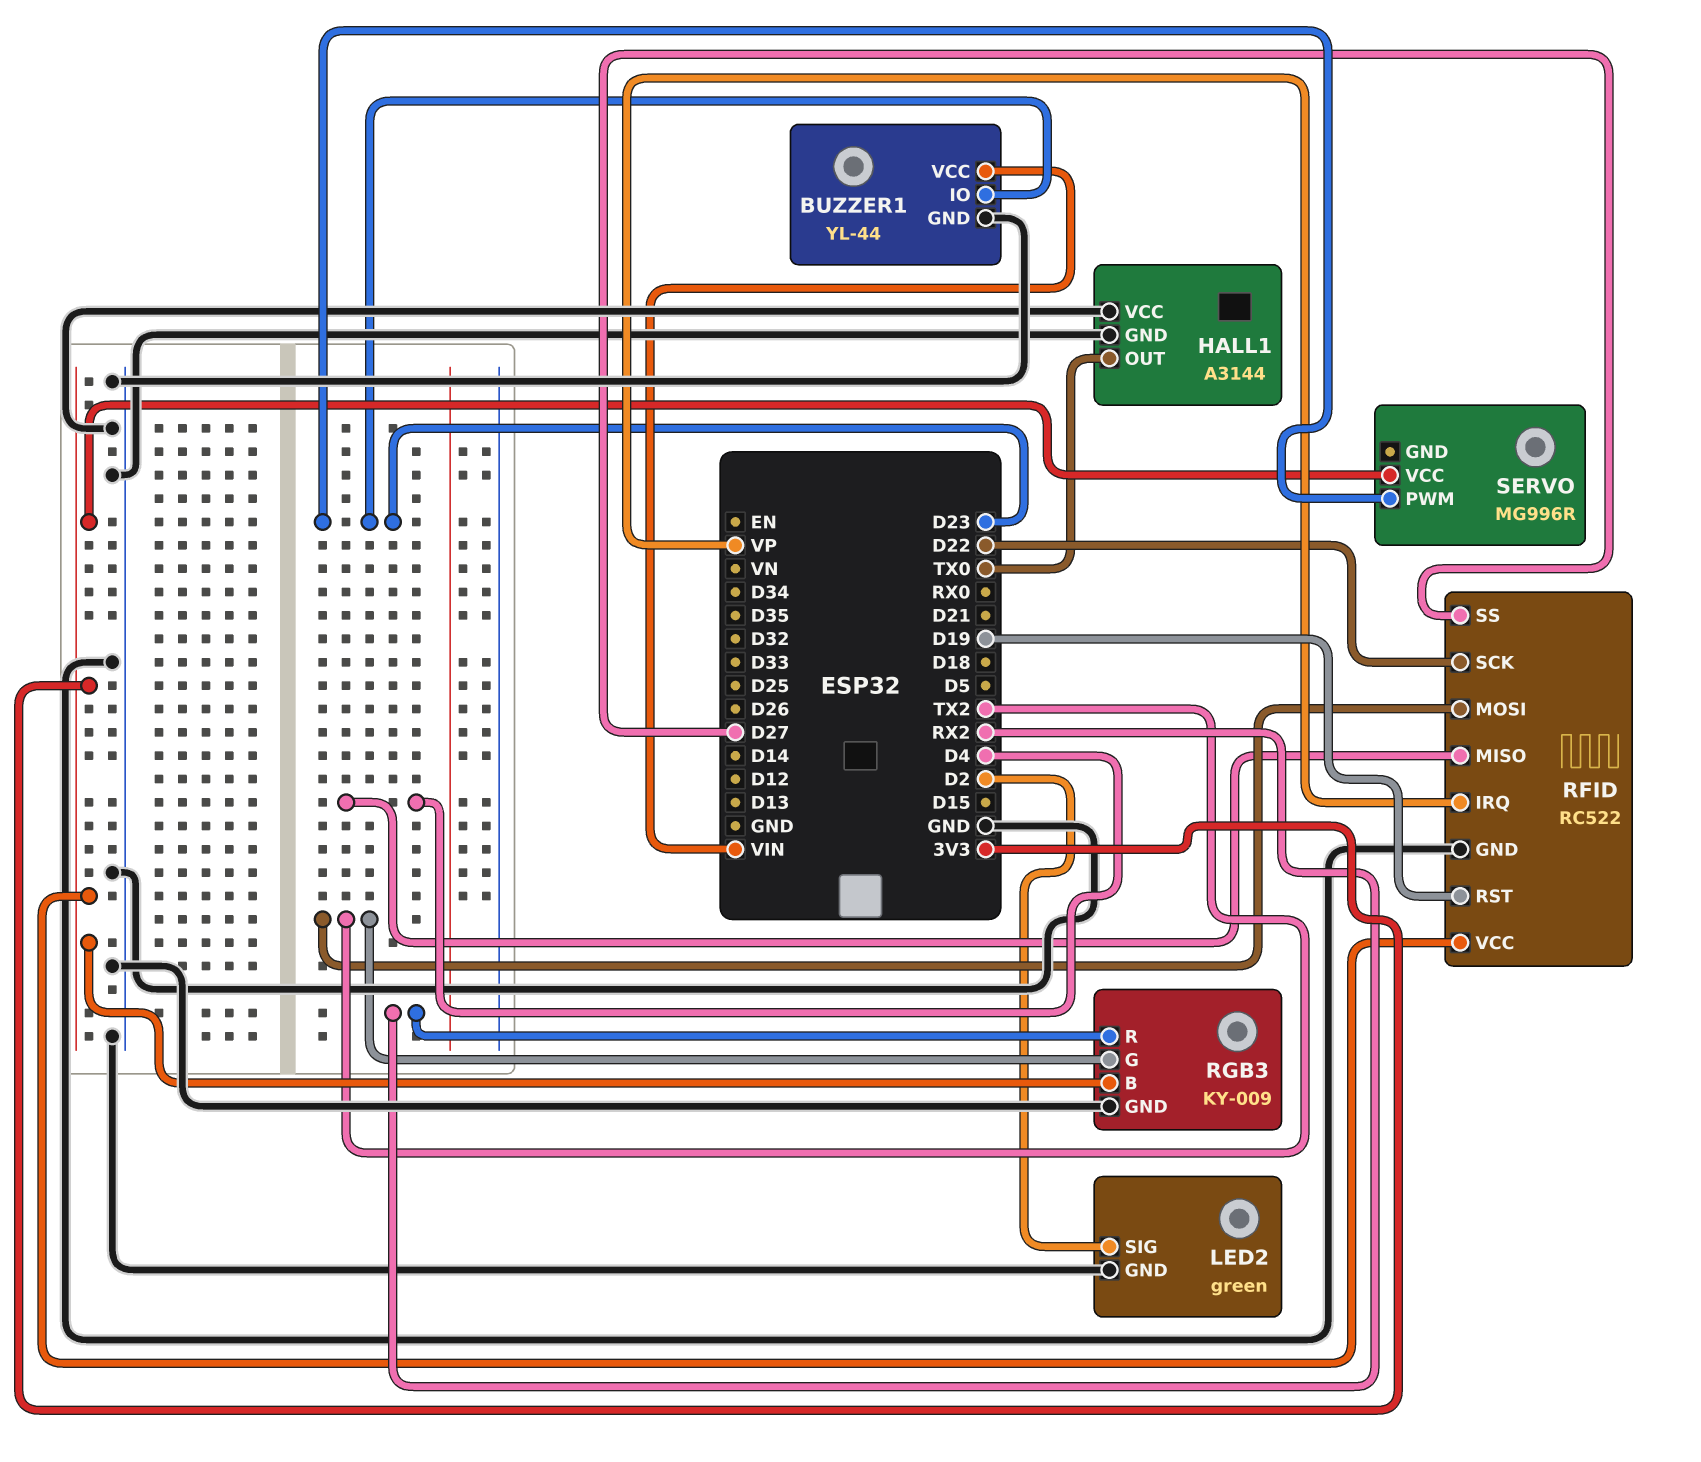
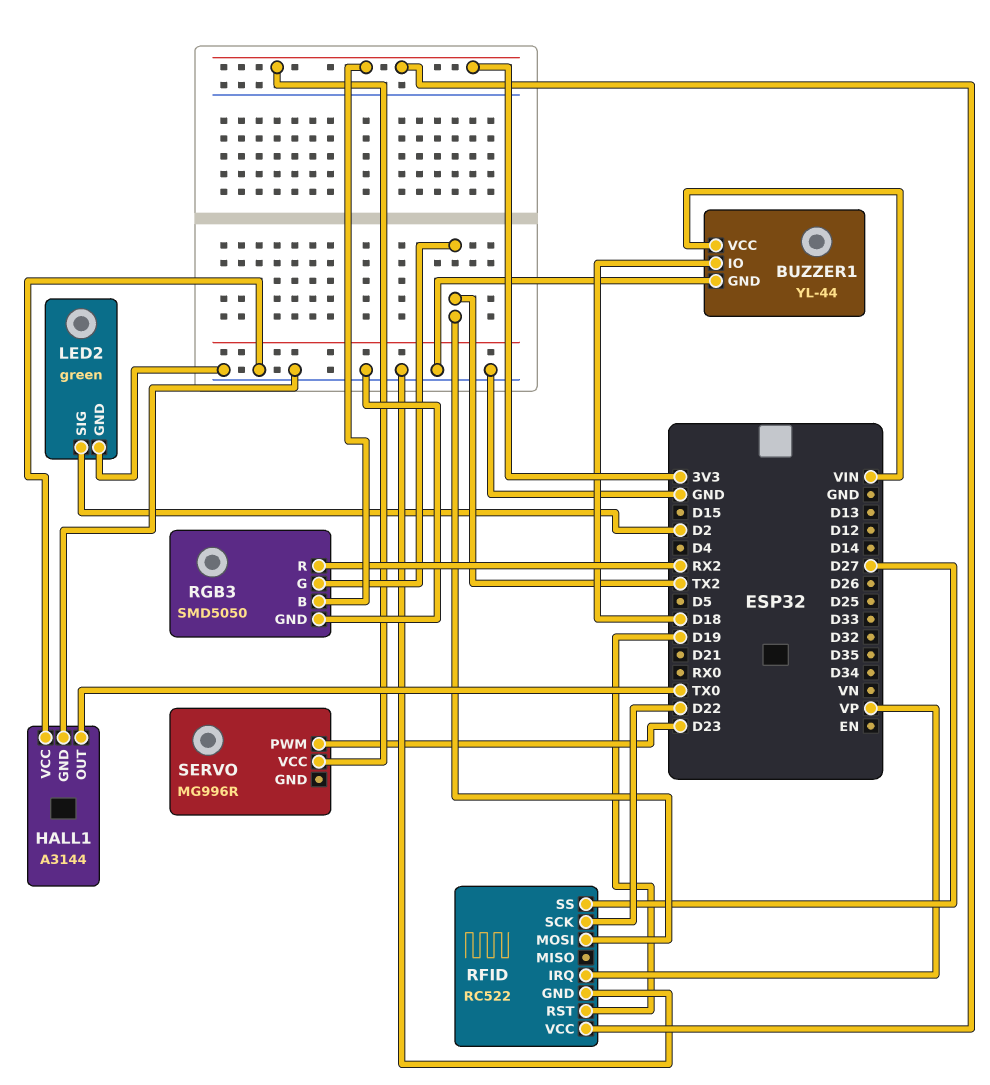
BUZZER1 pin IO: D23 -> D18
RFID pin MISO: D4 -> none
RGB3: KY-009 -> SMD5050

